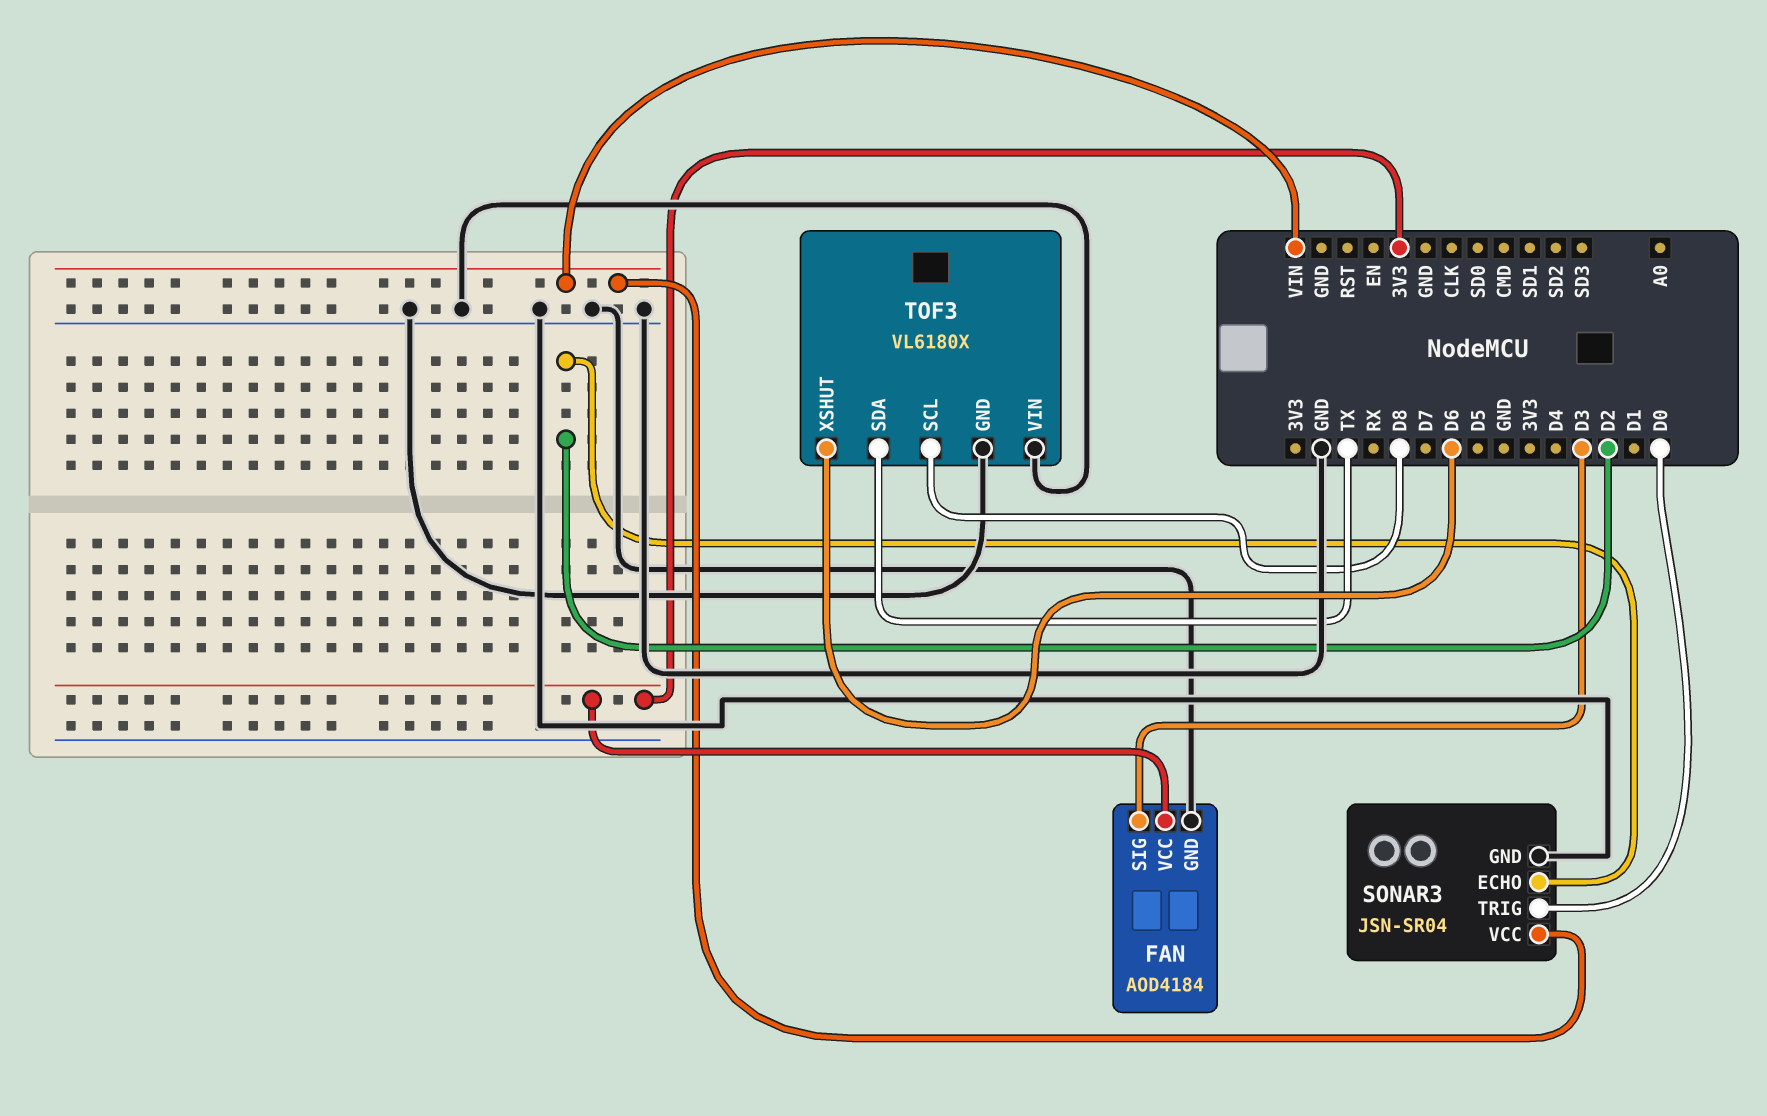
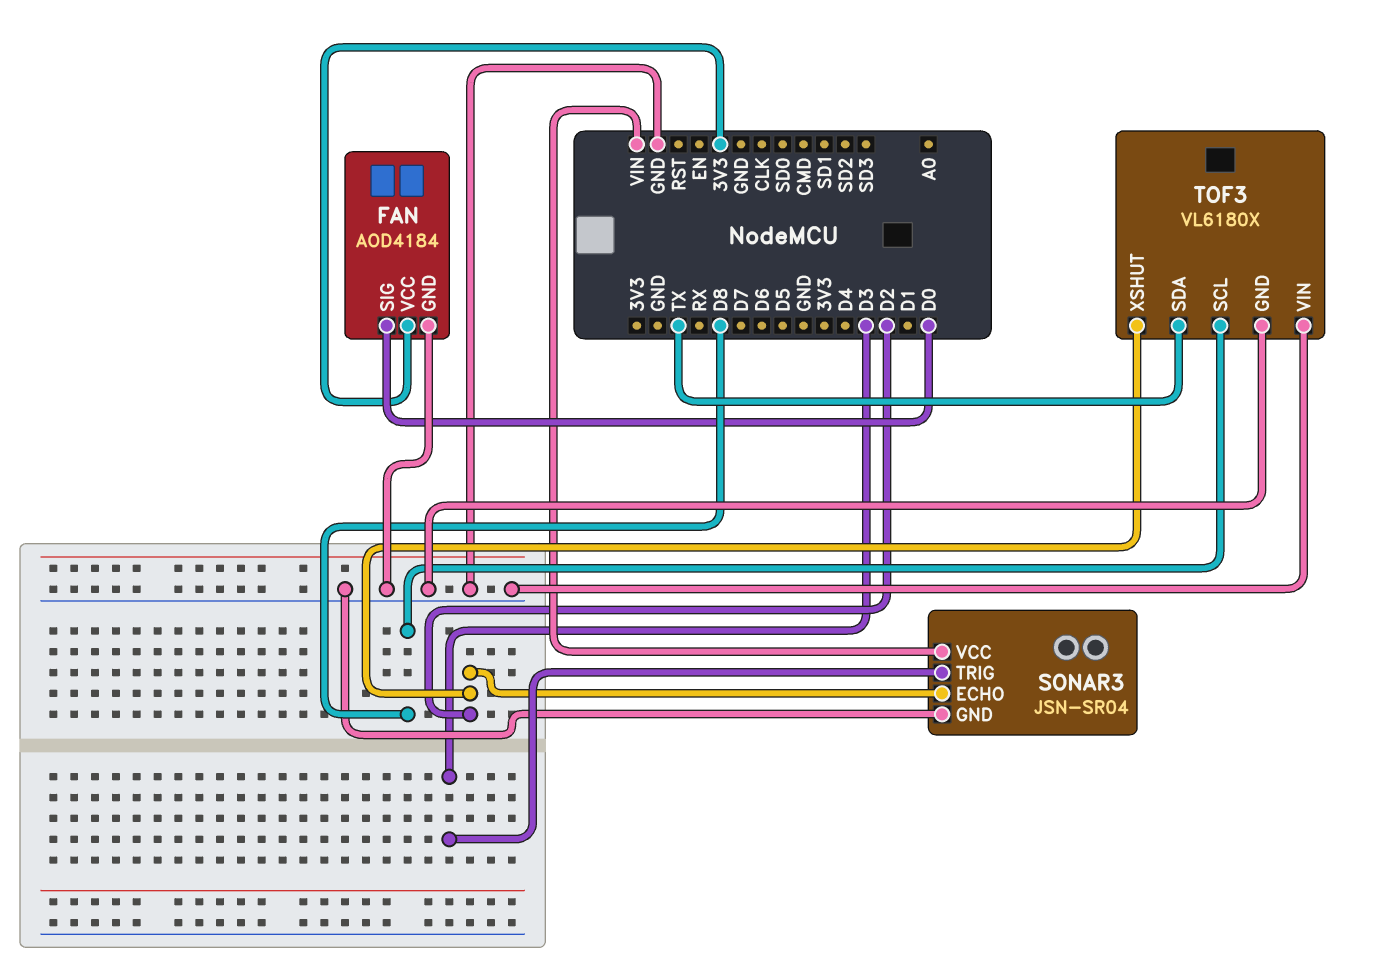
FAN pin SIG: D3 -> D0
SONAR3 pin TRIG: D0 -> D3
TOF3 pin XSHUT: D6 -> D2

